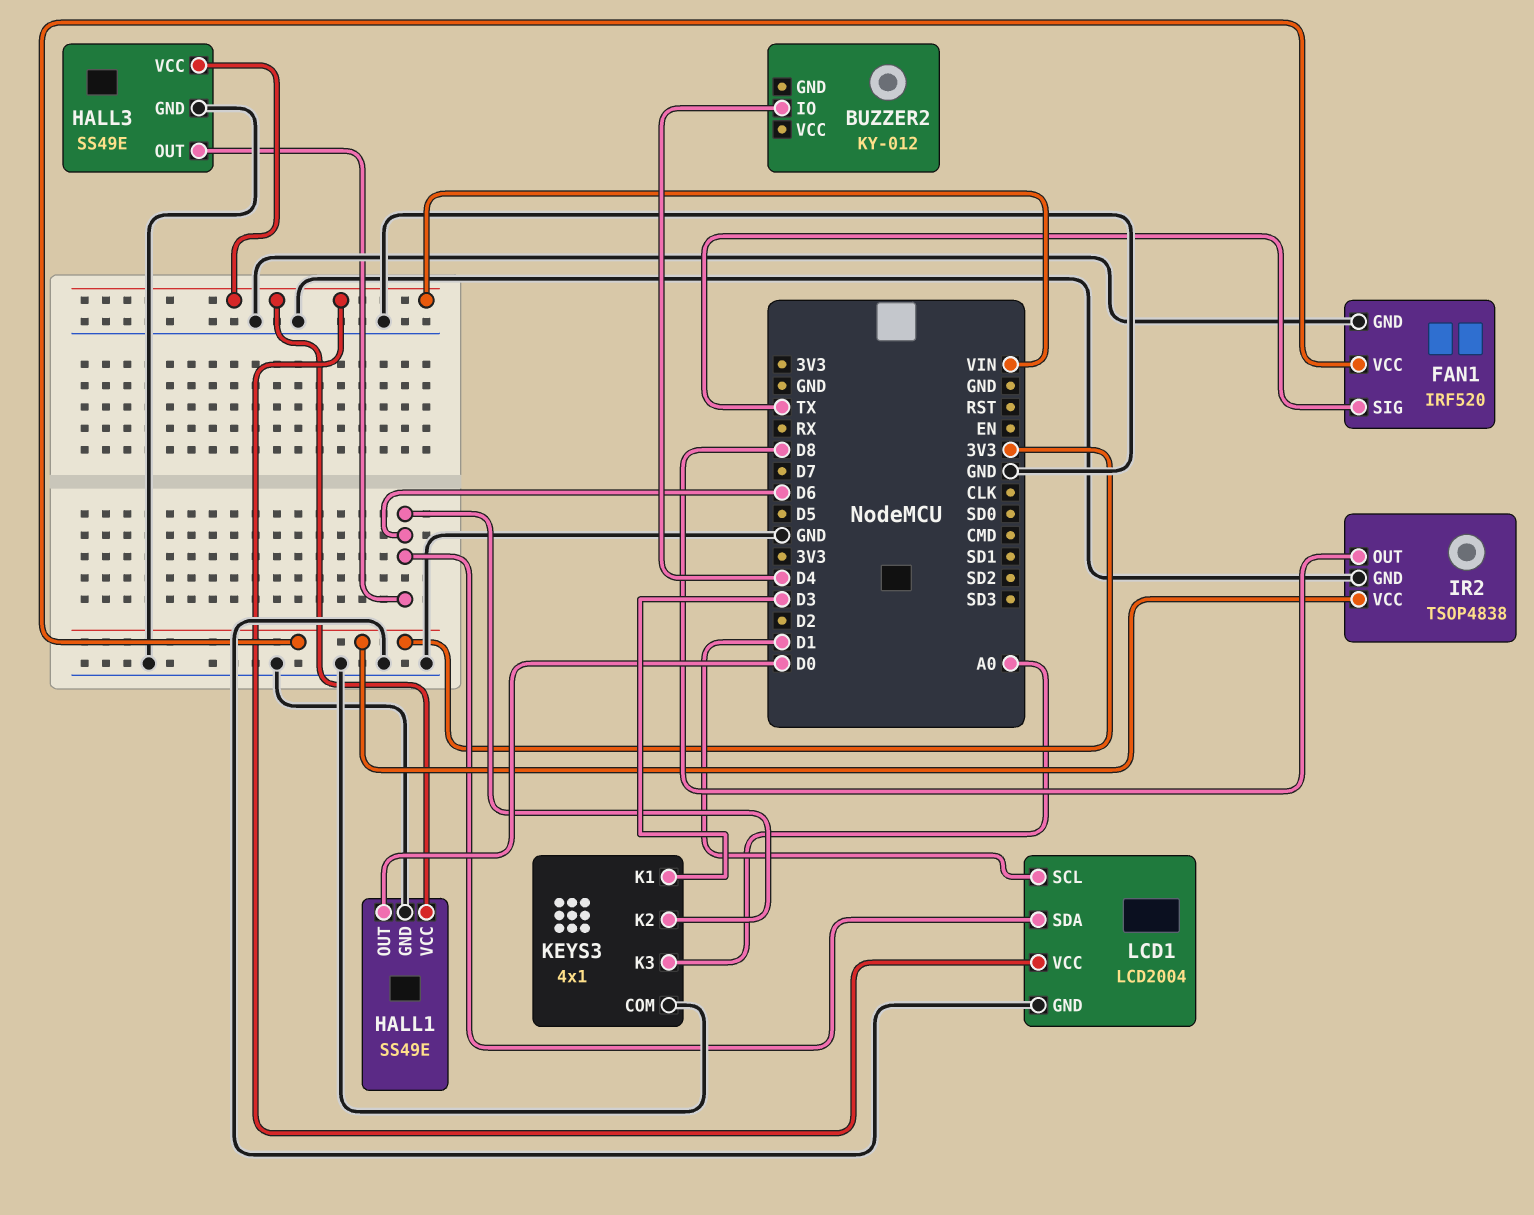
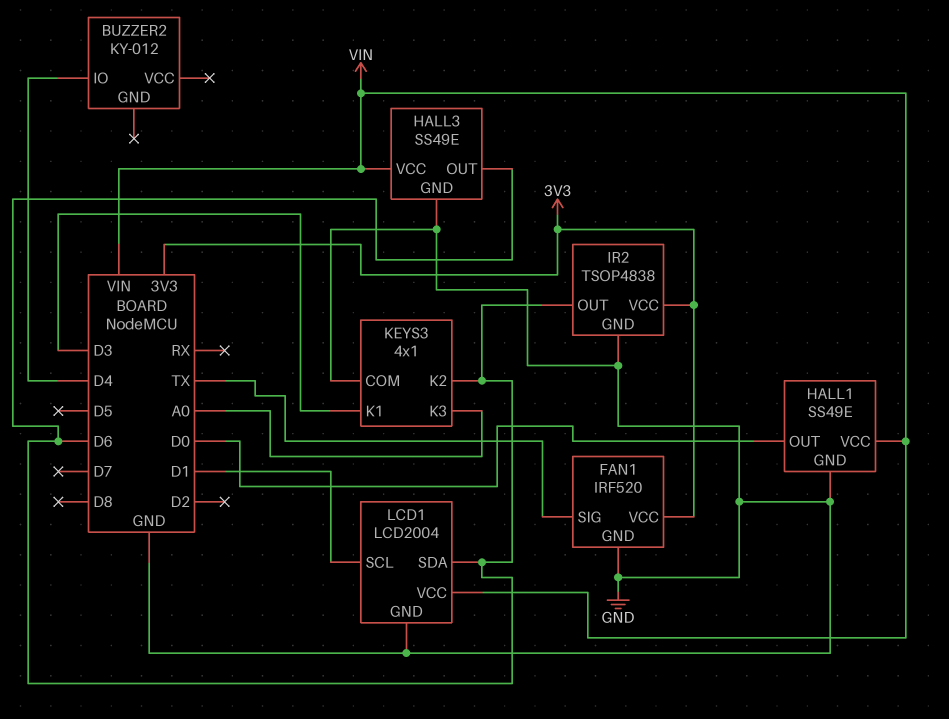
IR2 pin OUT: D8 -> D6

